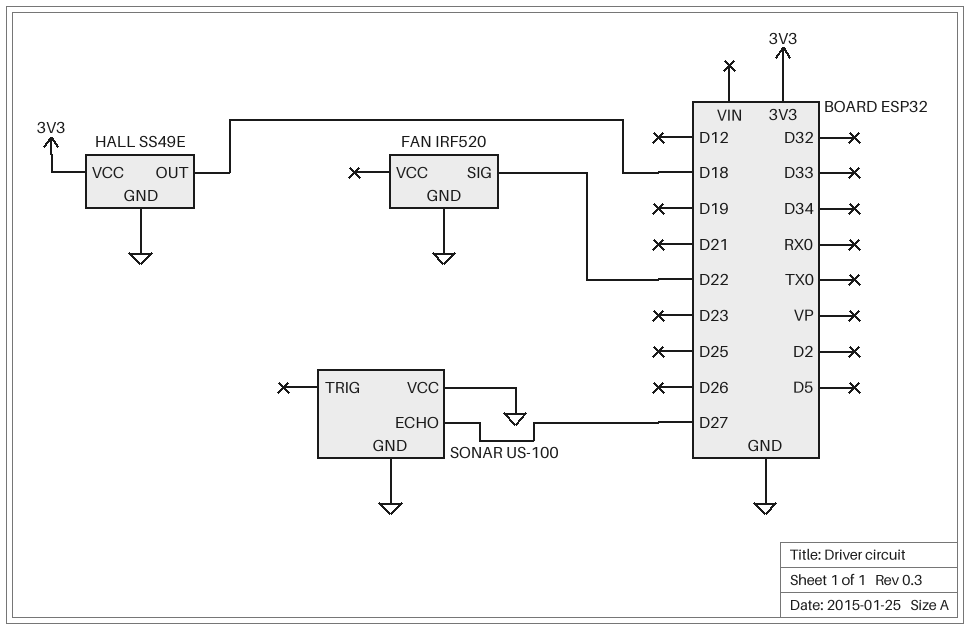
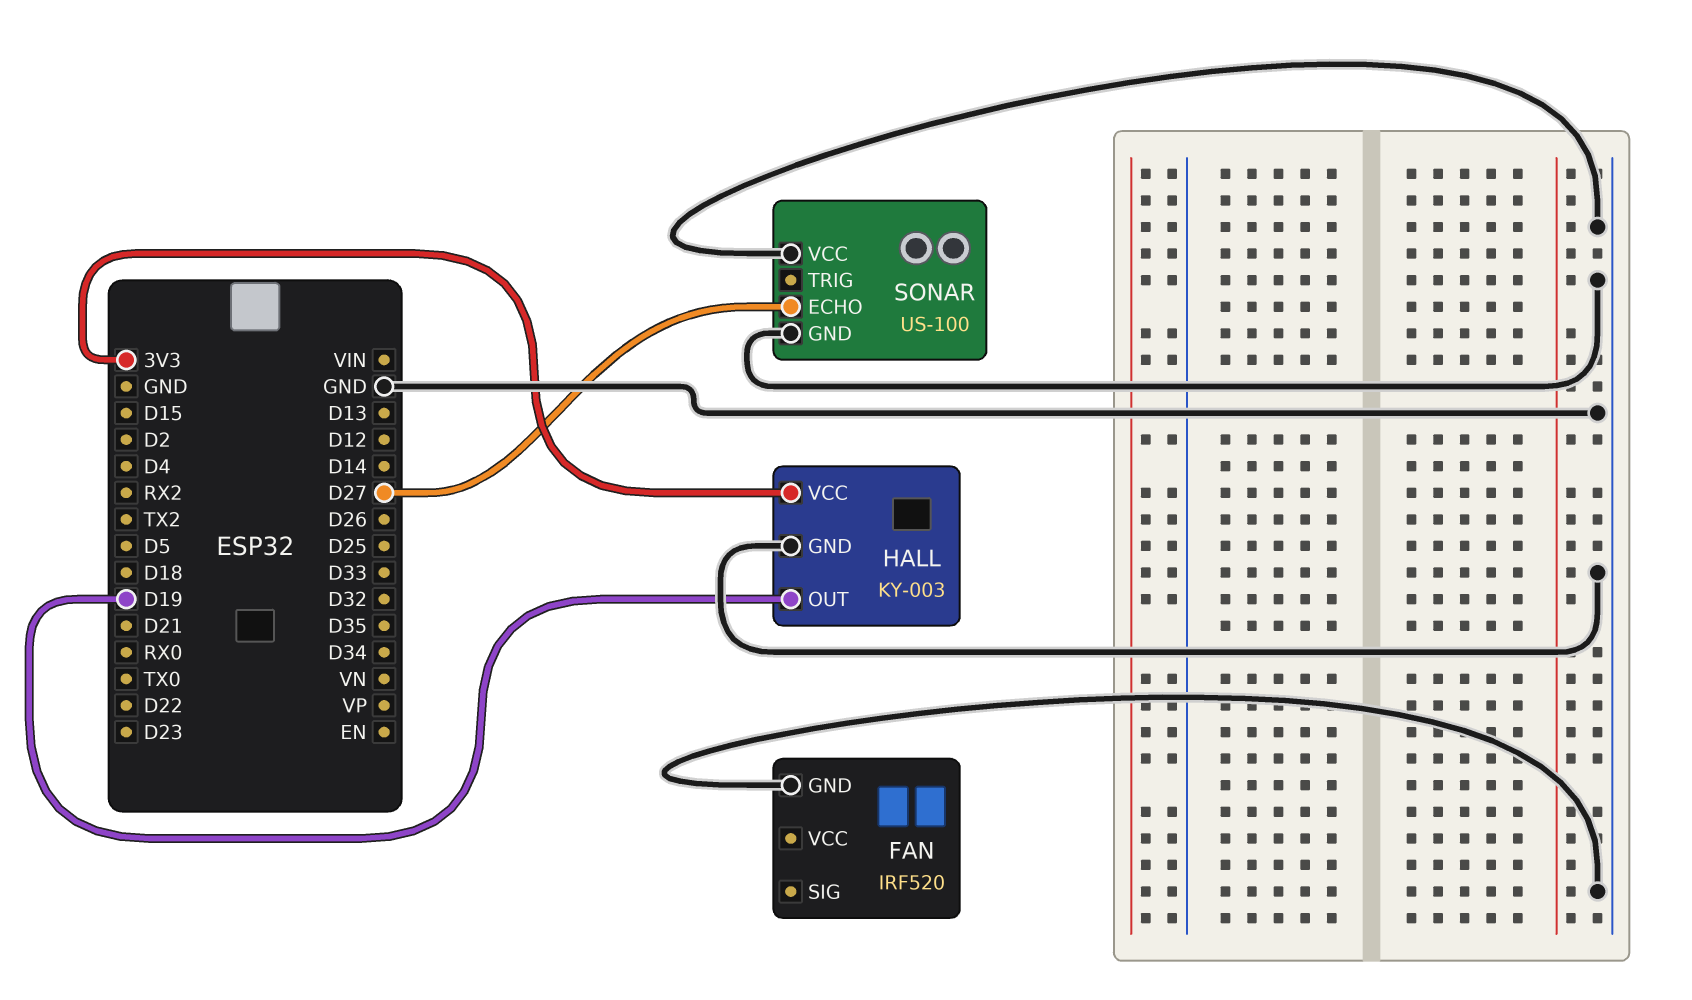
FAN pin SIG: D22 -> none
HALL: SS49E -> KY-003
HALL pin OUT: D18 -> D19

